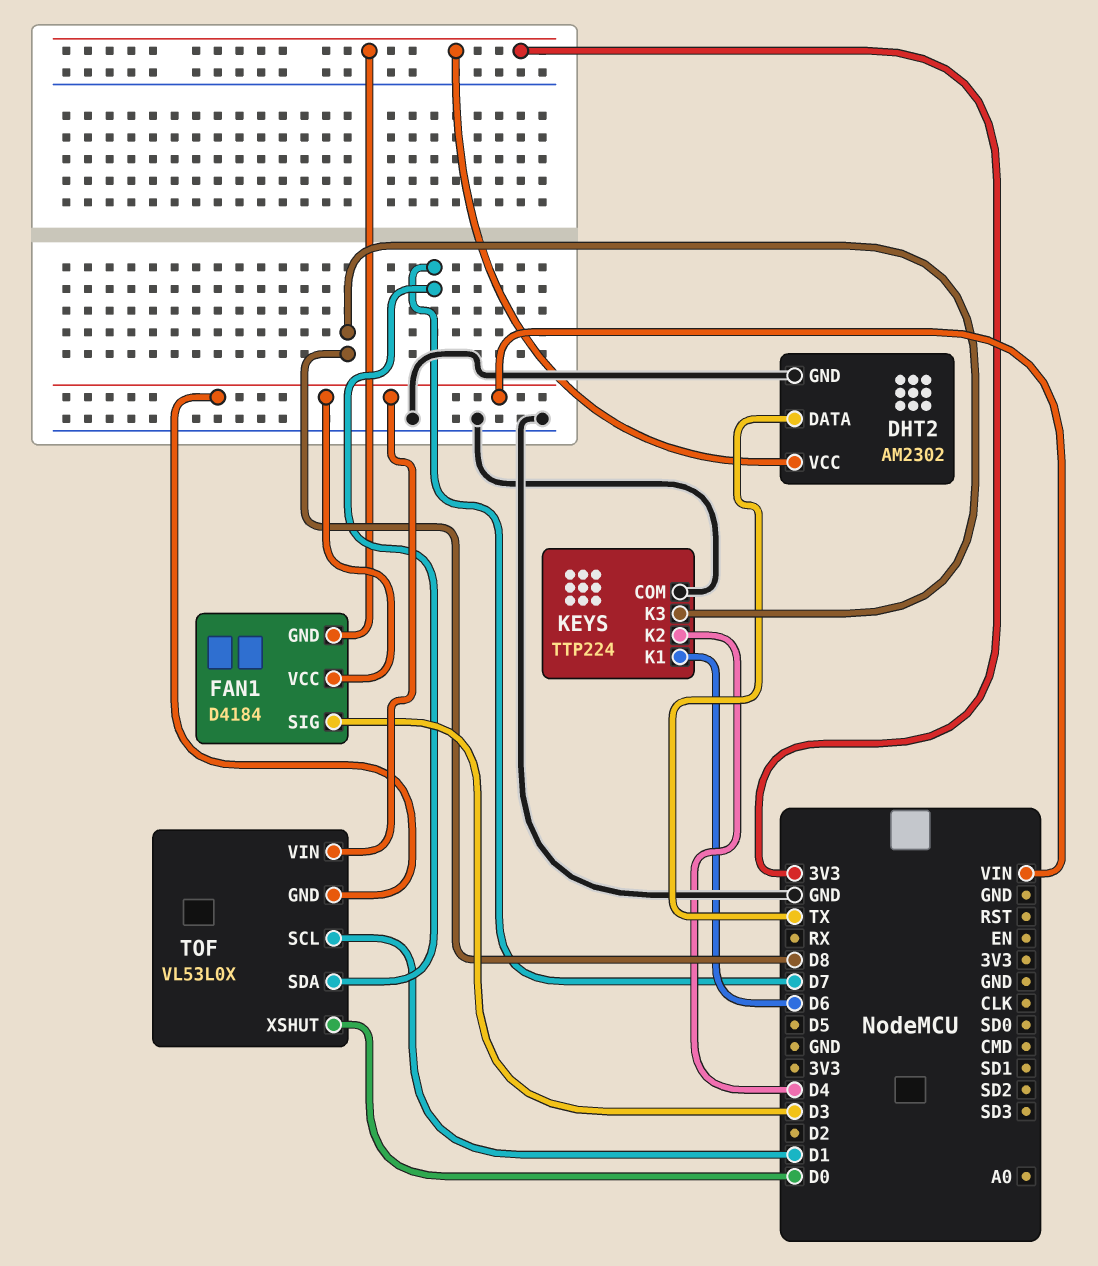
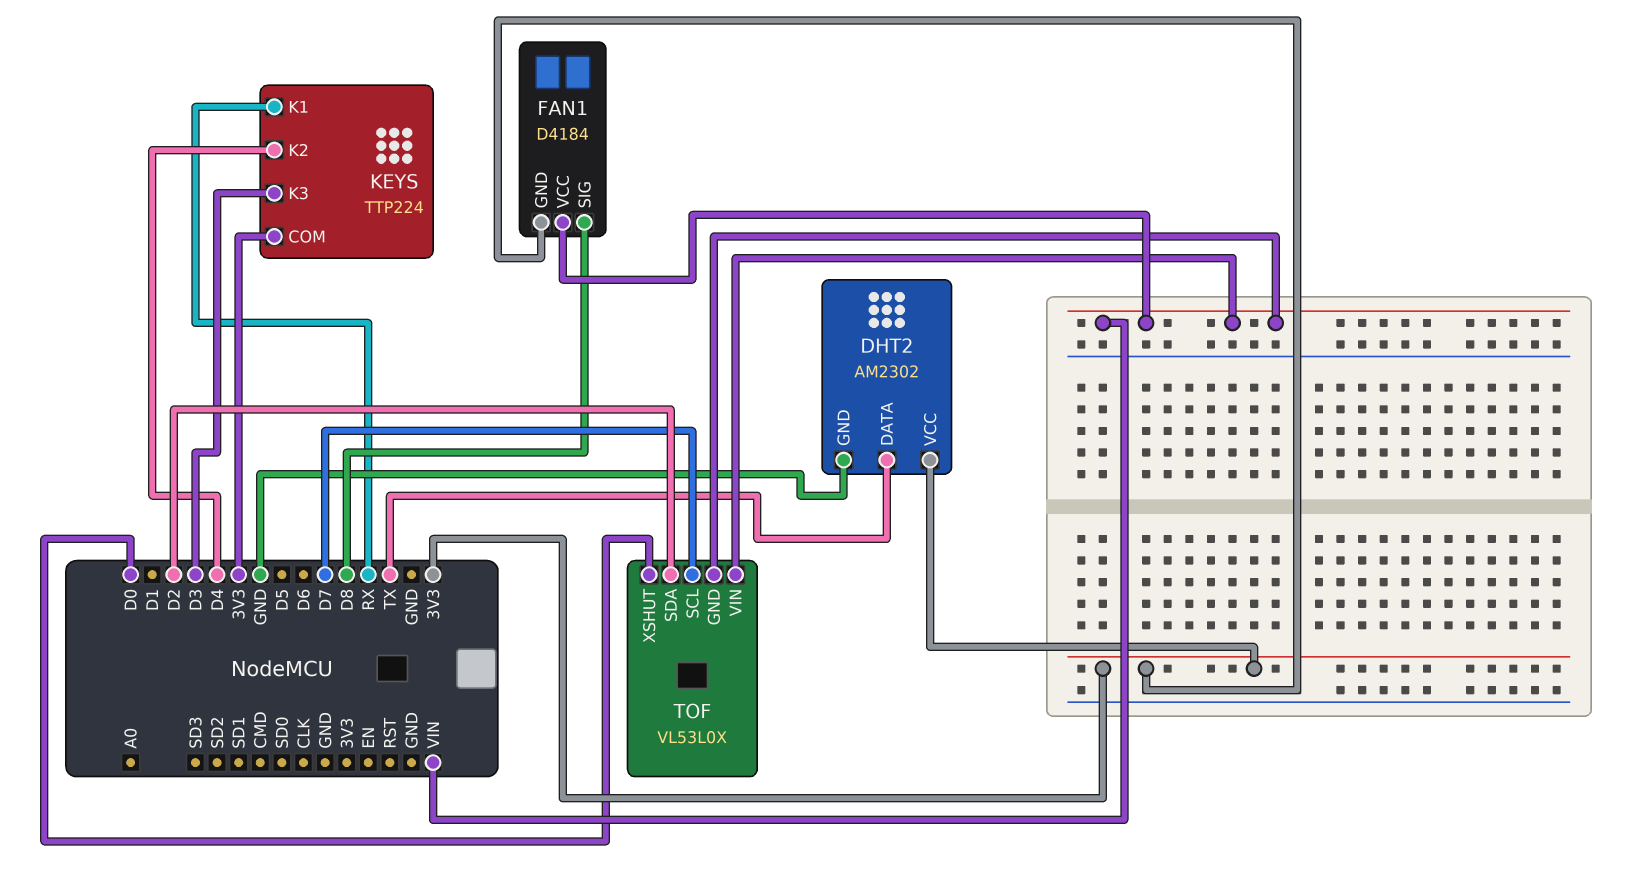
FAN1 pin SIG: D3 -> D8
KEYS pin COM: GND -> 3V3
KEYS pin K1: D6 -> RX
KEYS pin K3: D8 -> D3
TOF pin SCL: D1 -> D7
TOF pin SDA: D7 -> D2

